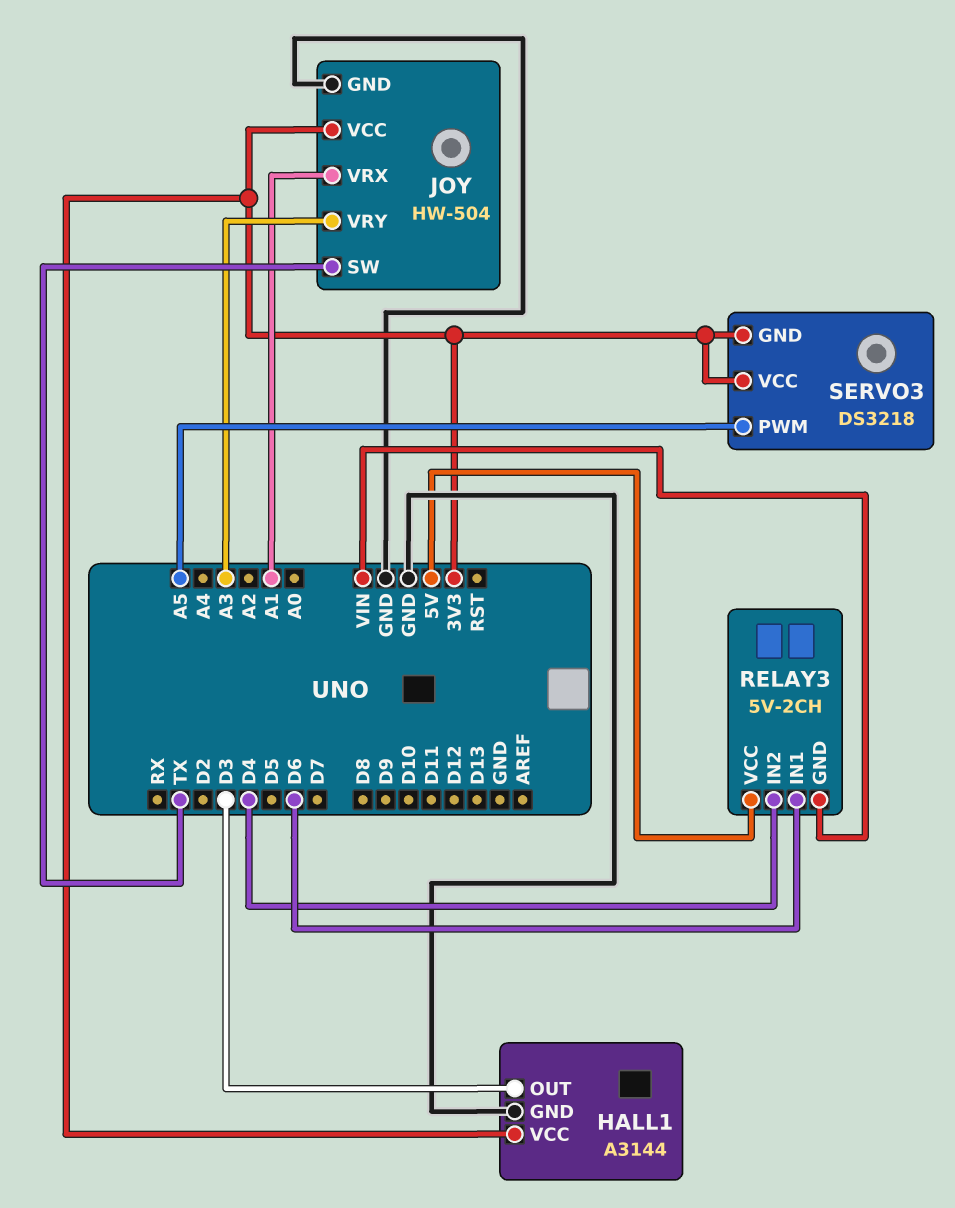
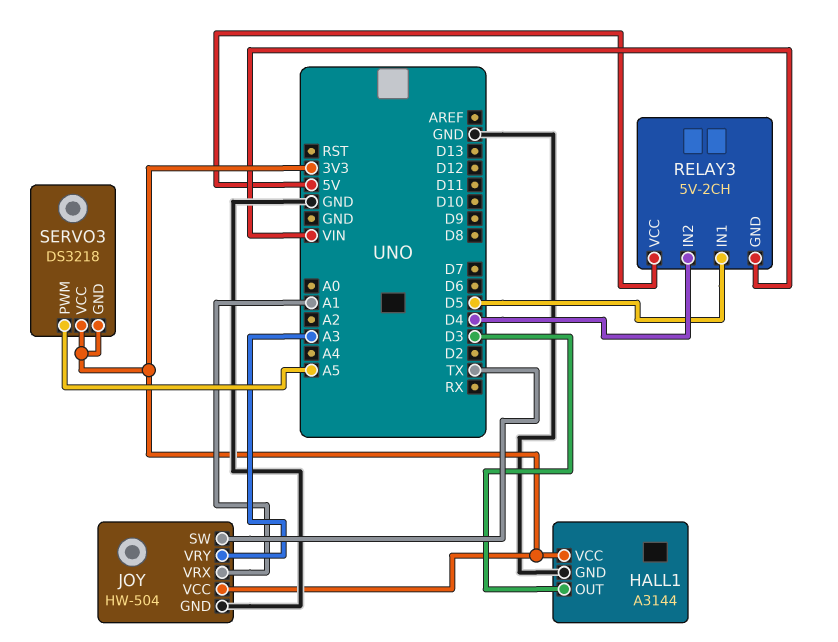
RELAY3 pin IN1: D6 -> D5

